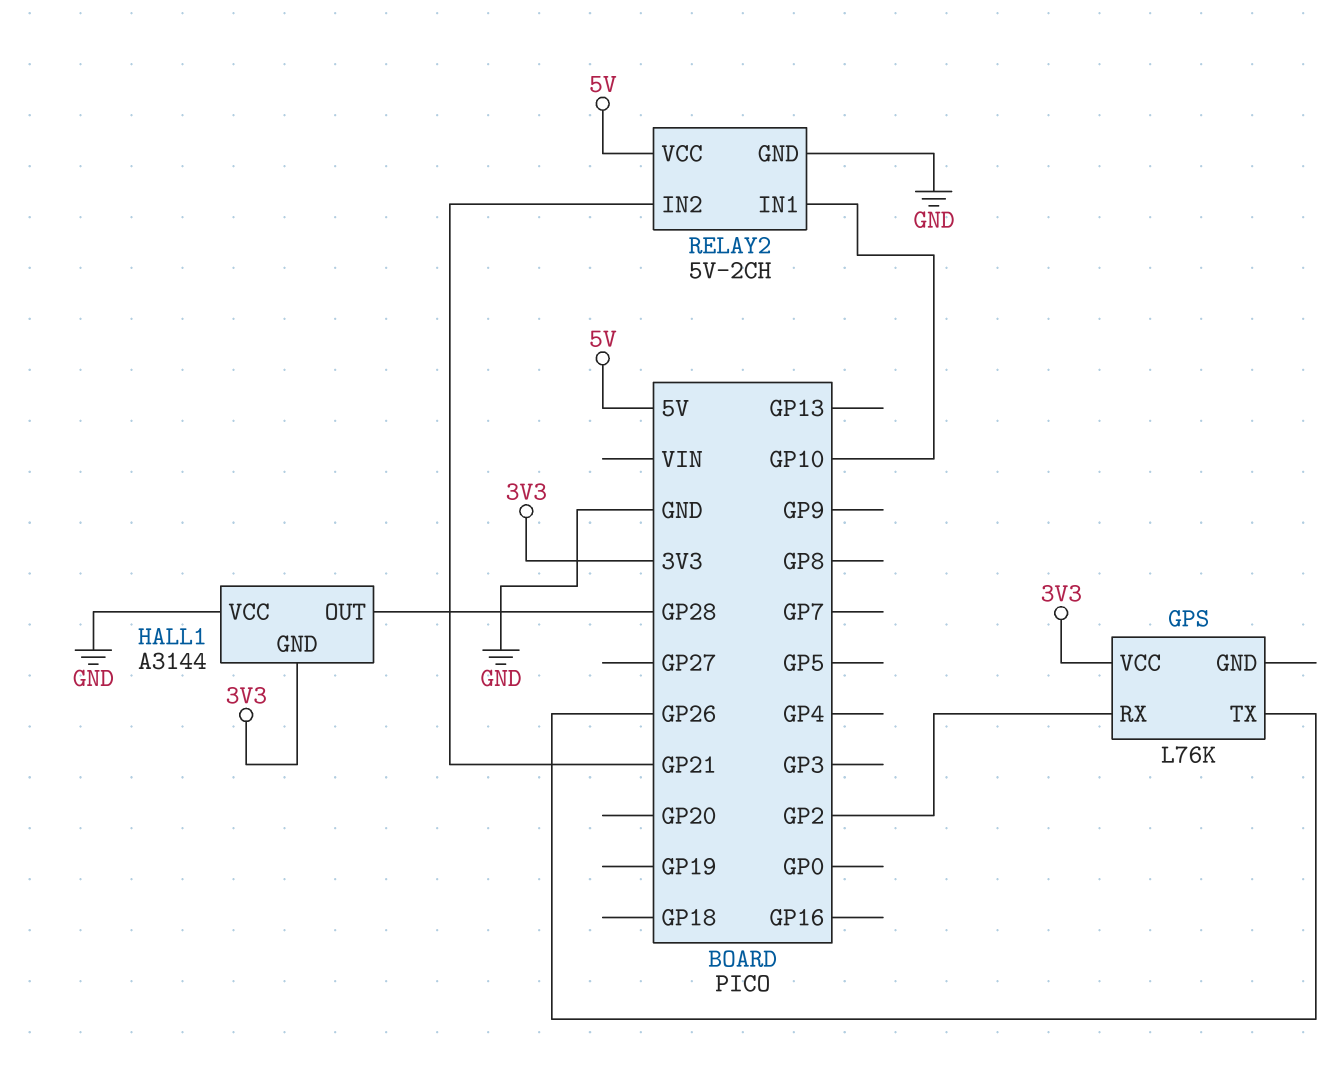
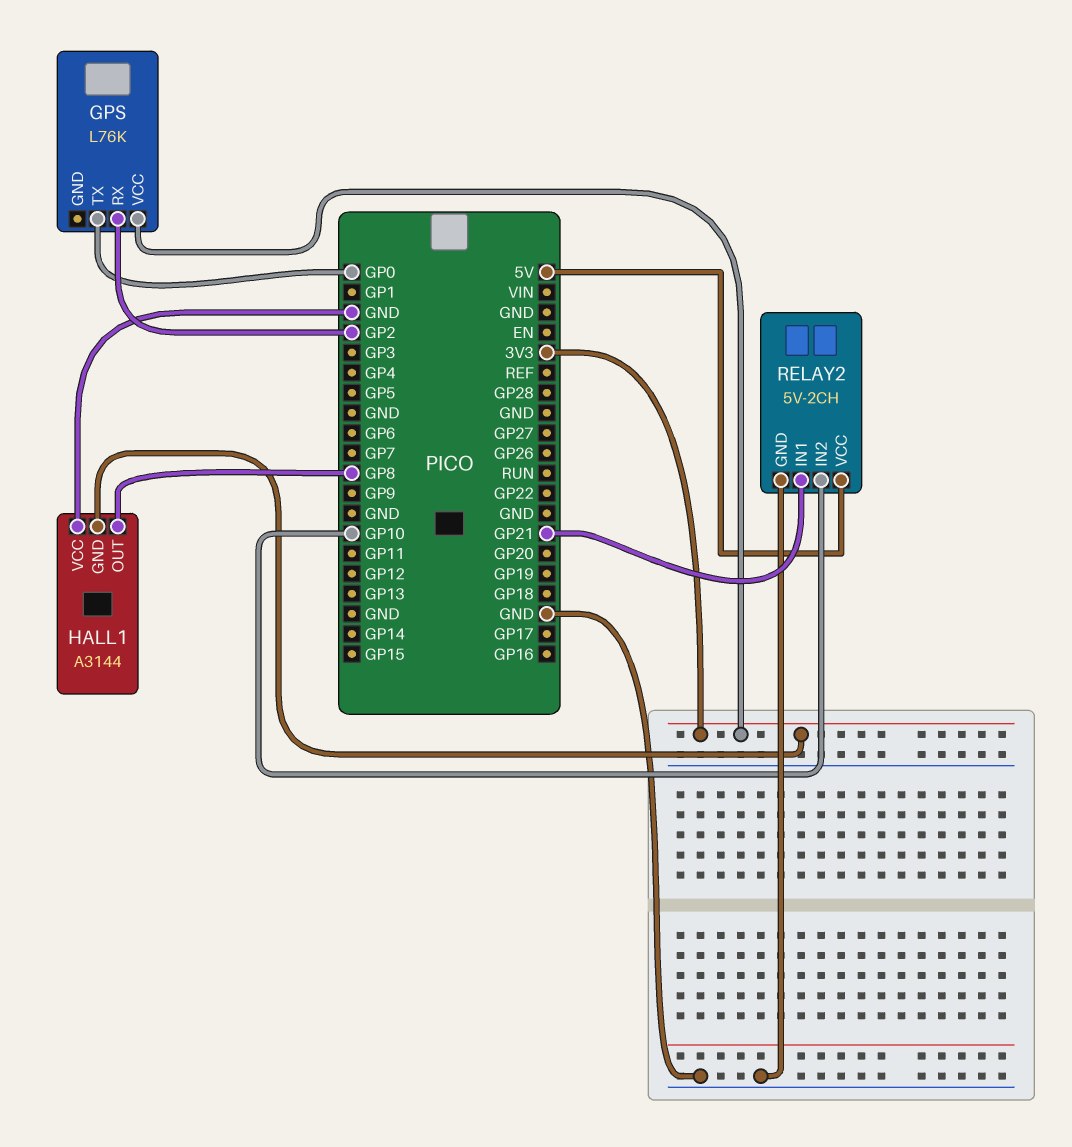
GPS pin TX: GP26 -> GP0
HALL1 pin OUT: GP28 -> GP8
RELAY2 pin IN1: GP10 -> GP21
RELAY2 pin IN2: GP21 -> GP10

